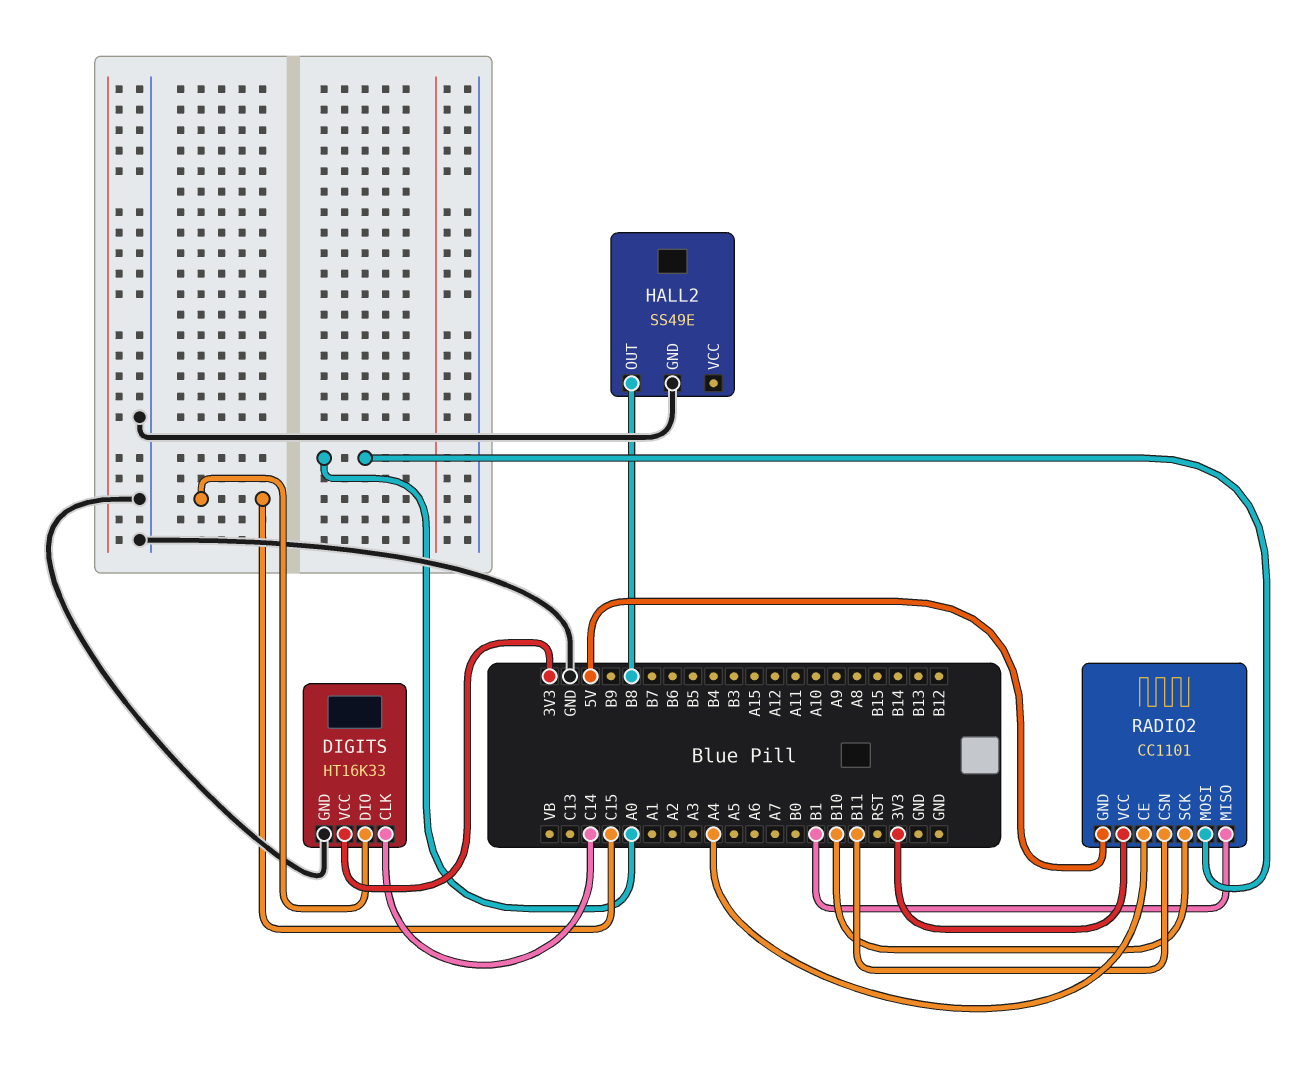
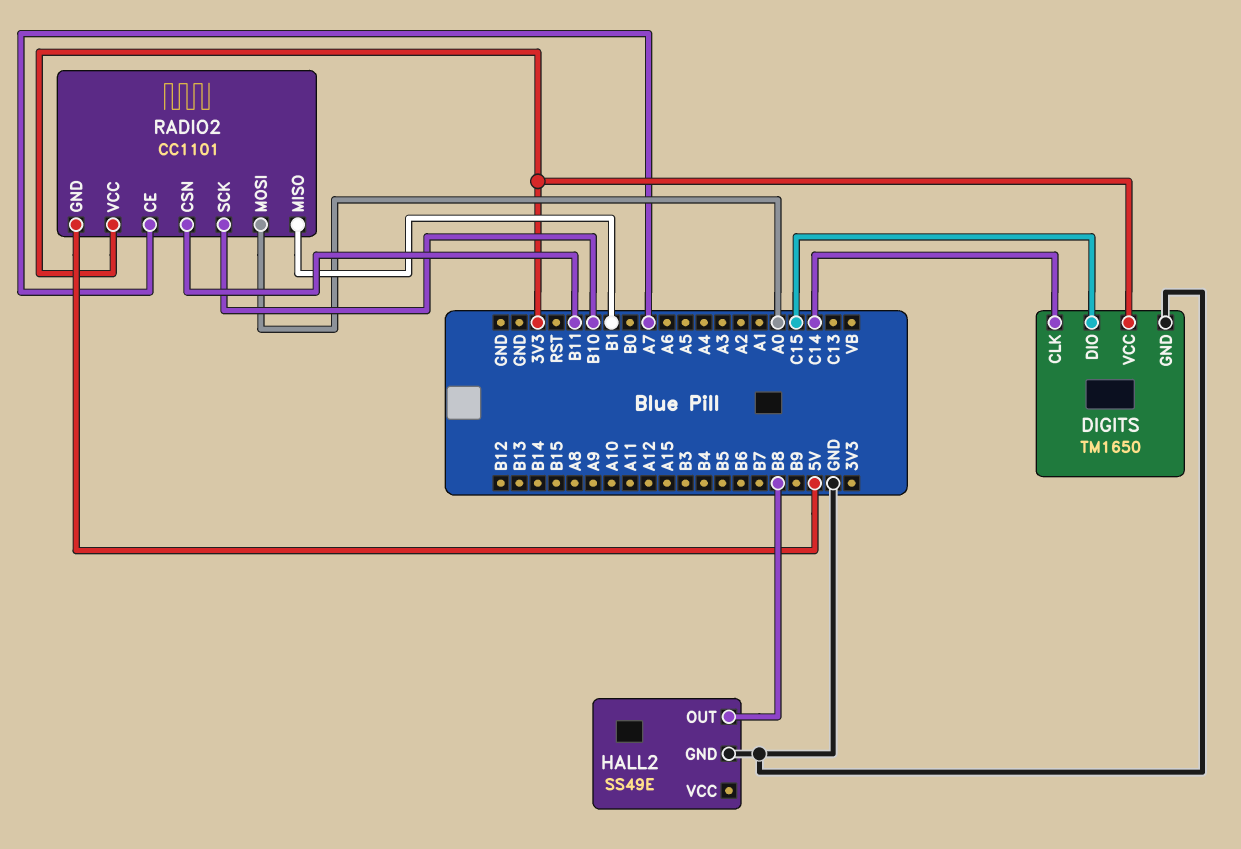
DIGITS: HT16K33 -> TM1650
RADIO2 pin CE: A4 -> A7

